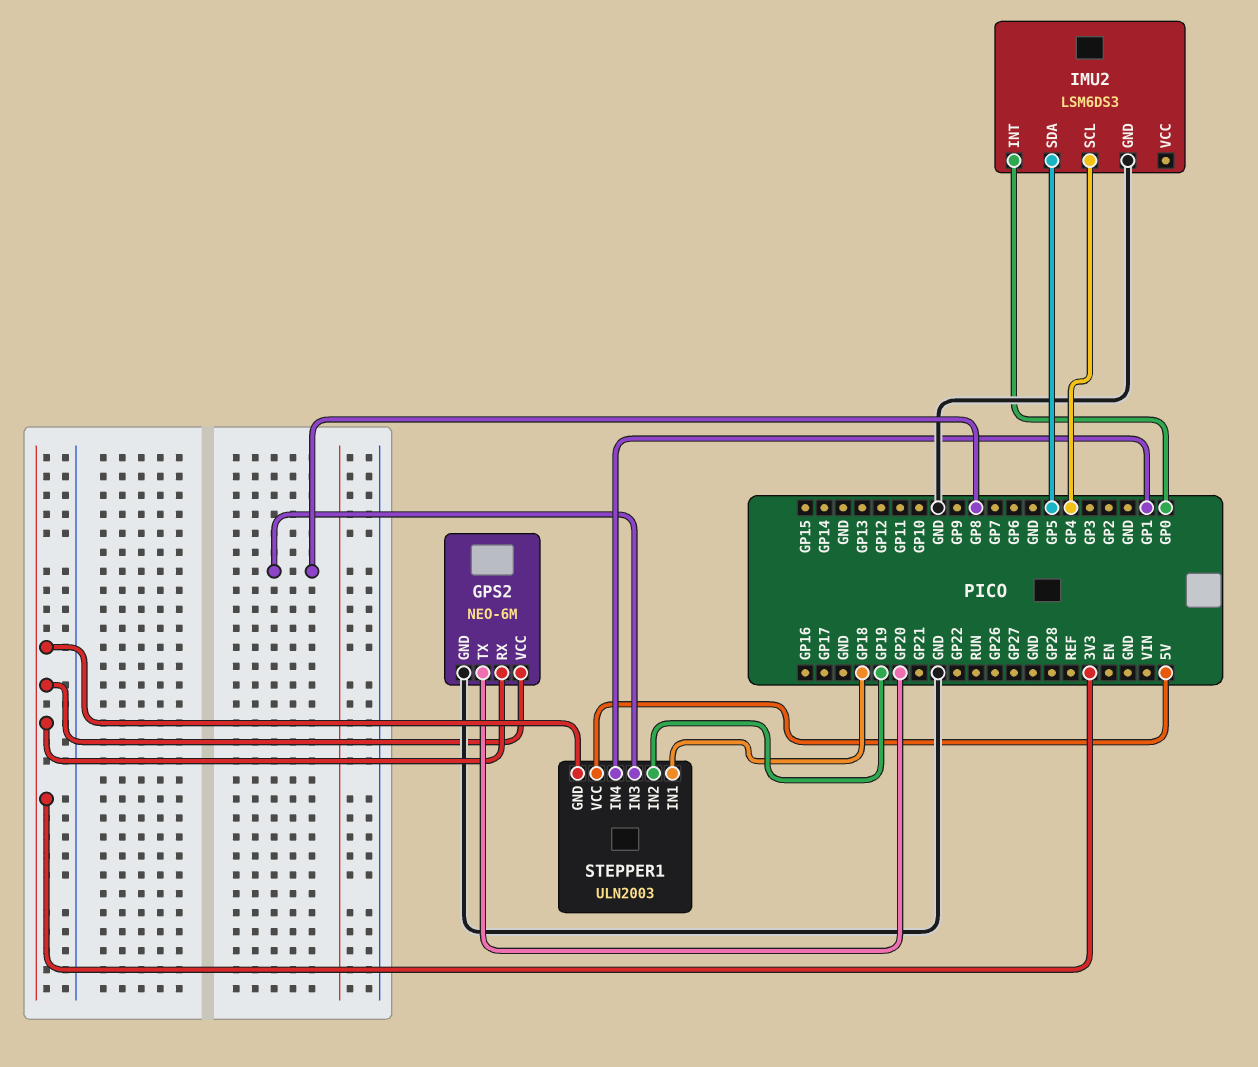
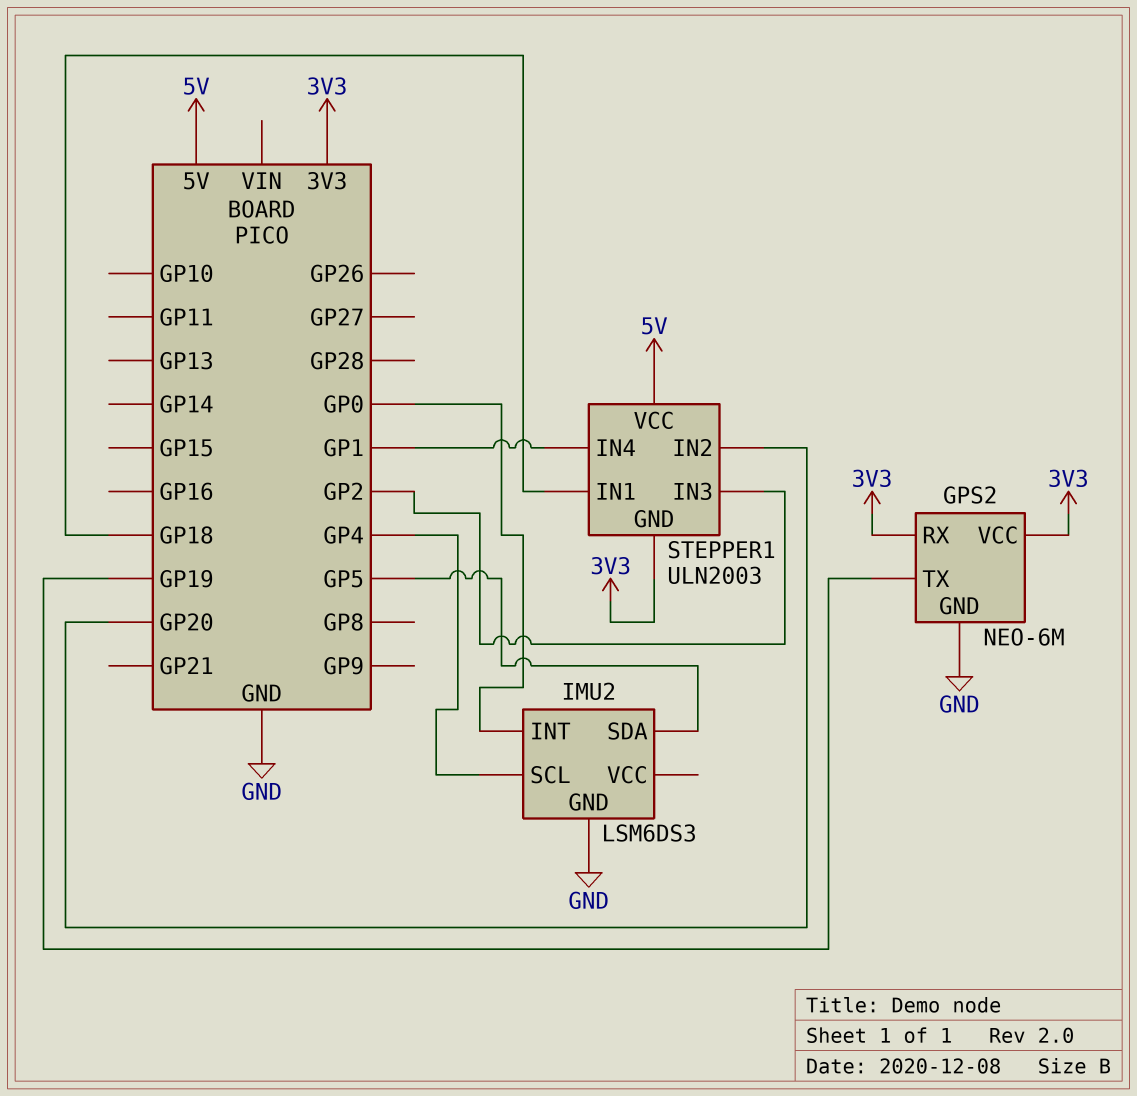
GPS2 pin TX: GP20 -> GP19
STEPPER1 pin IN2: GP19 -> GP20
STEPPER1 pin IN3: GP8 -> GP2

